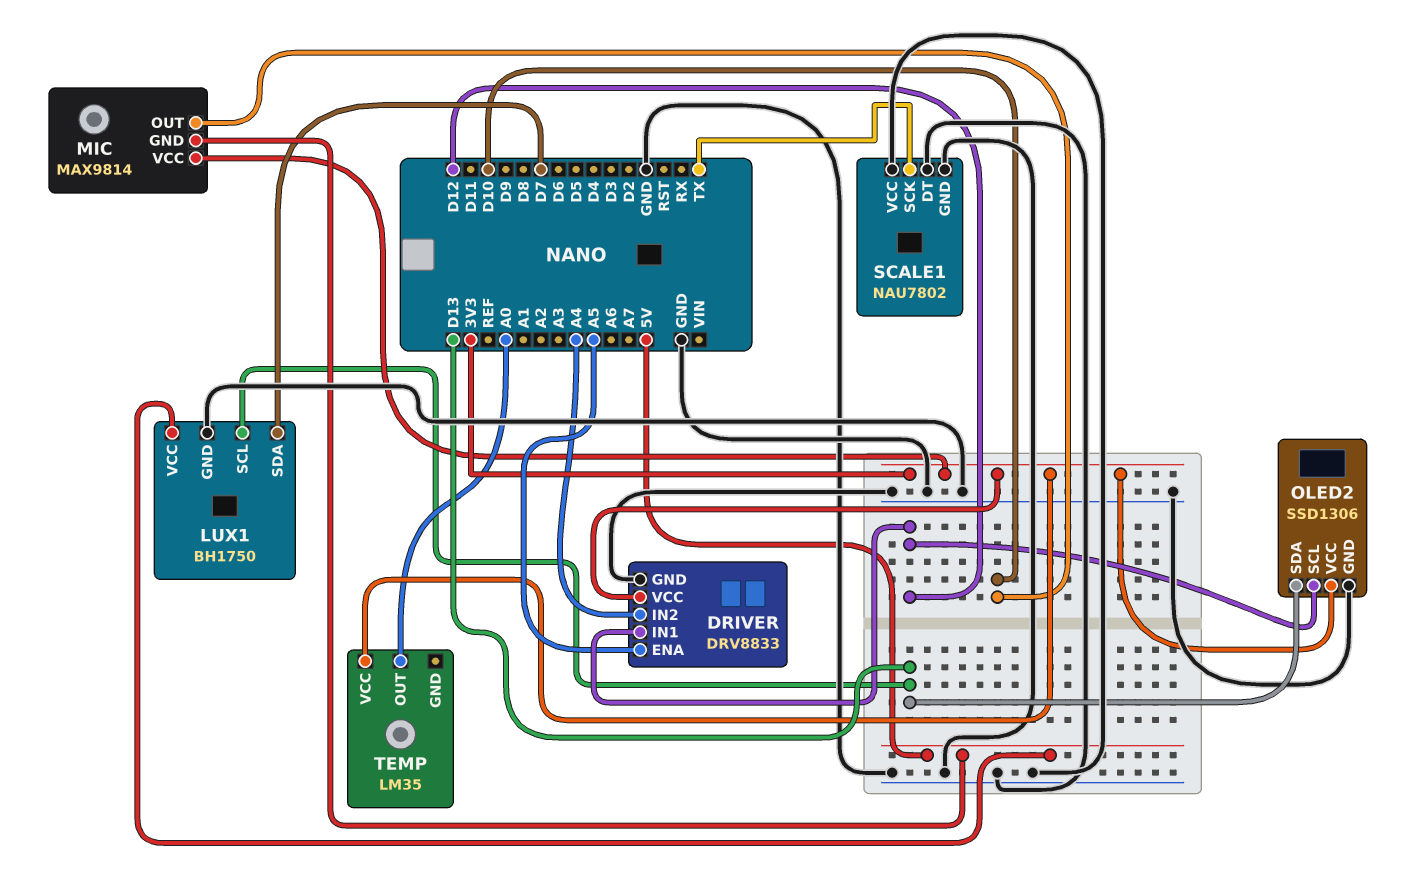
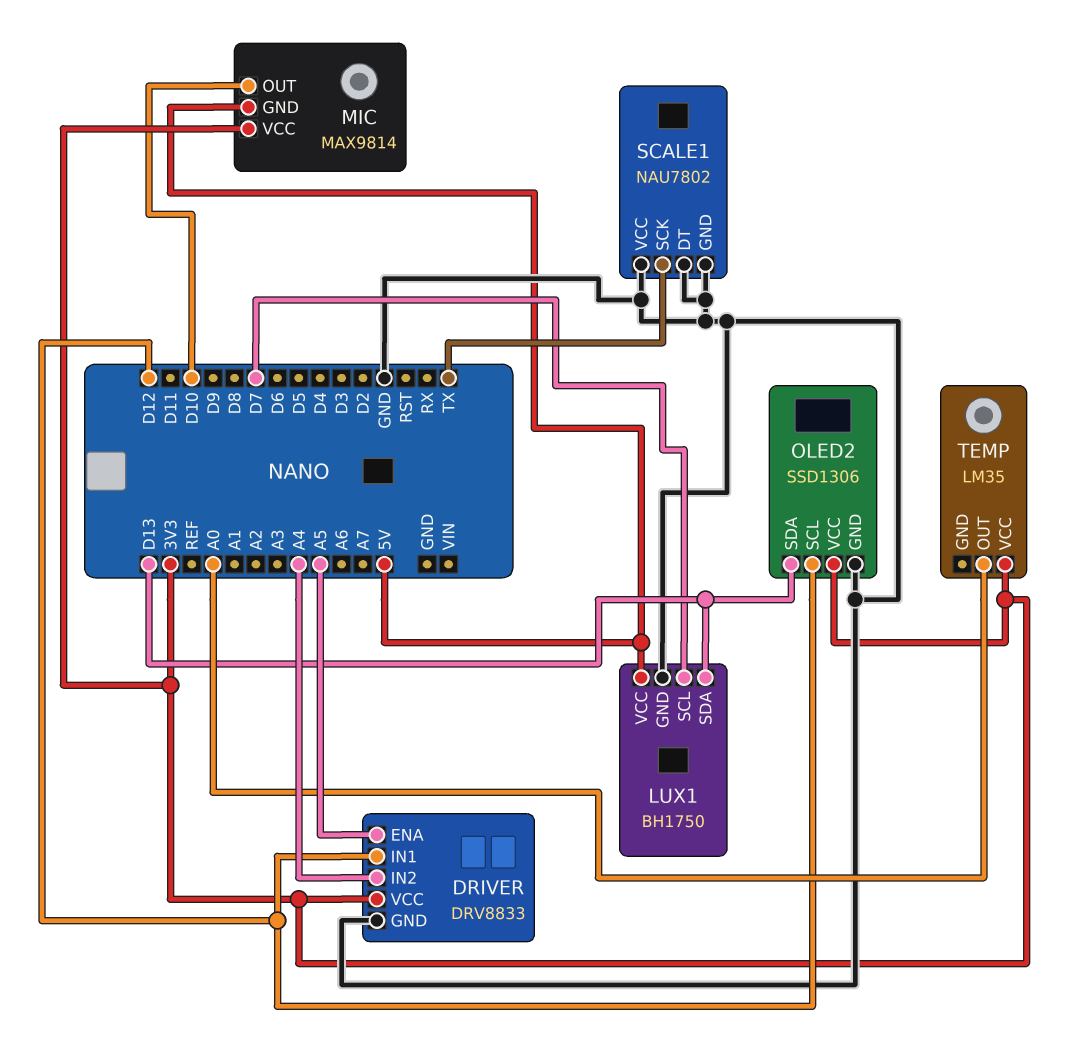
LUX1 pin SCL: D13 -> D7
LUX1 pin SDA: D7 -> D13

